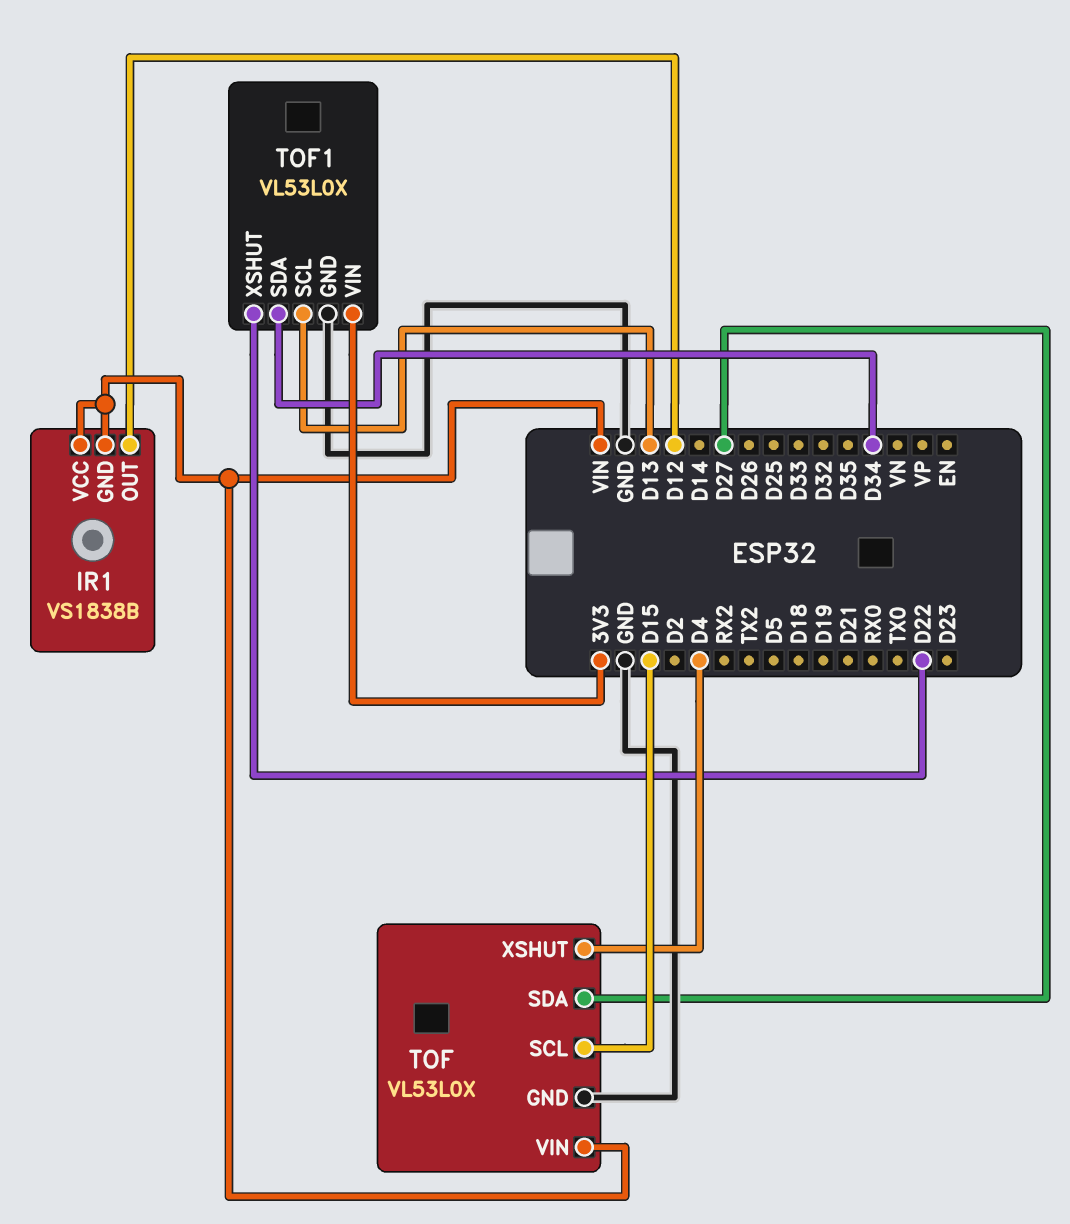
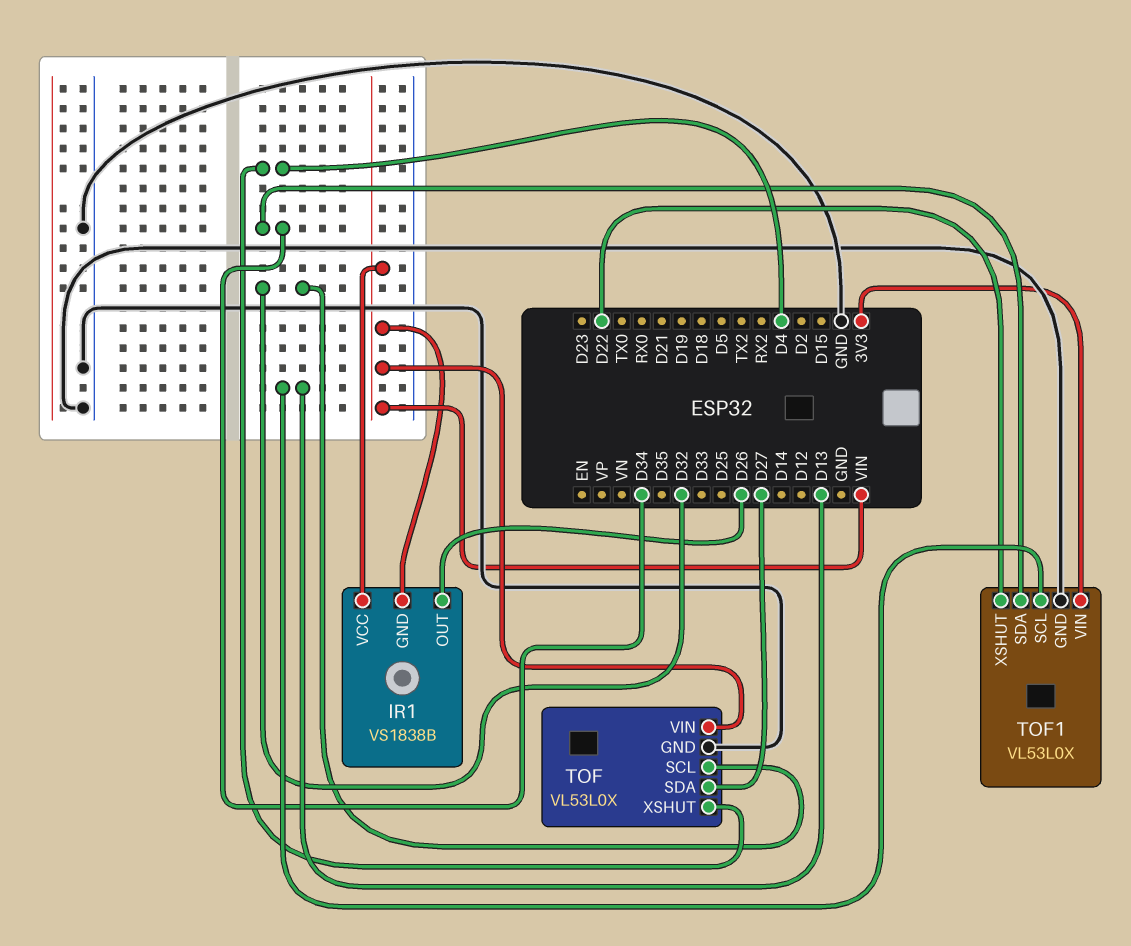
IR1 pin OUT: D12 -> D26
TOF pin SCL: D15 -> D32

